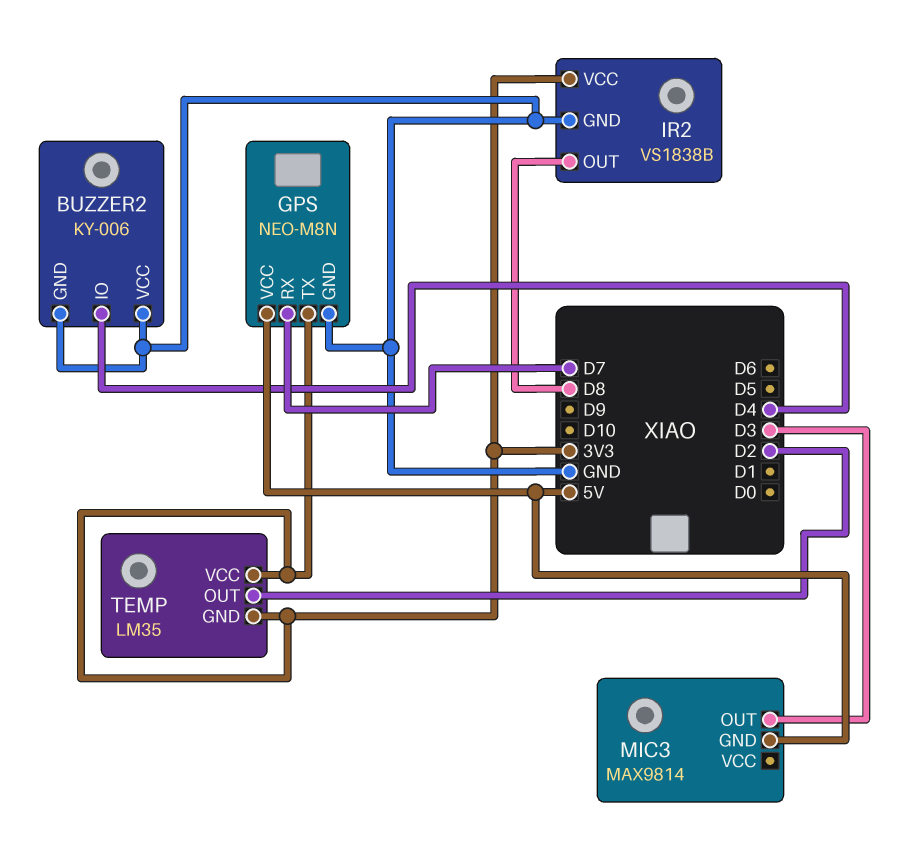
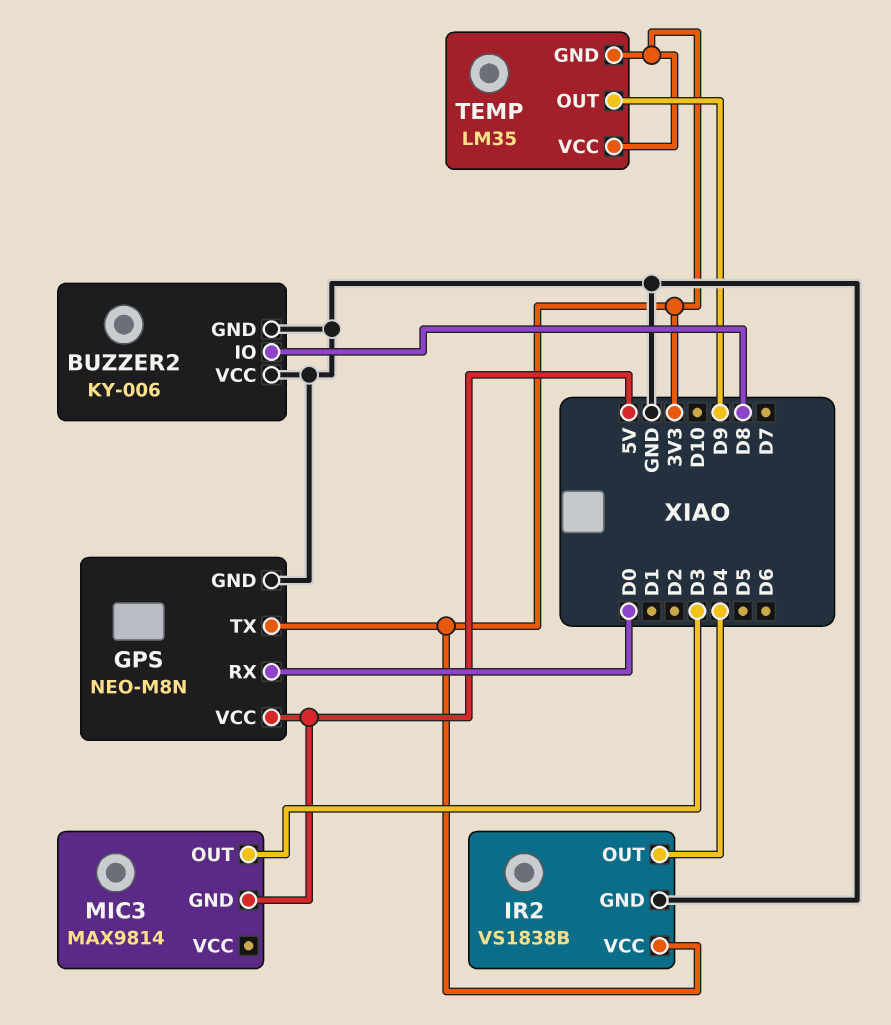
BUZZER2 pin IO: D4 -> D8
GPS pin RX: D7 -> D0
IR2 pin OUT: D8 -> D4
TEMP pin OUT: D2 -> D9

